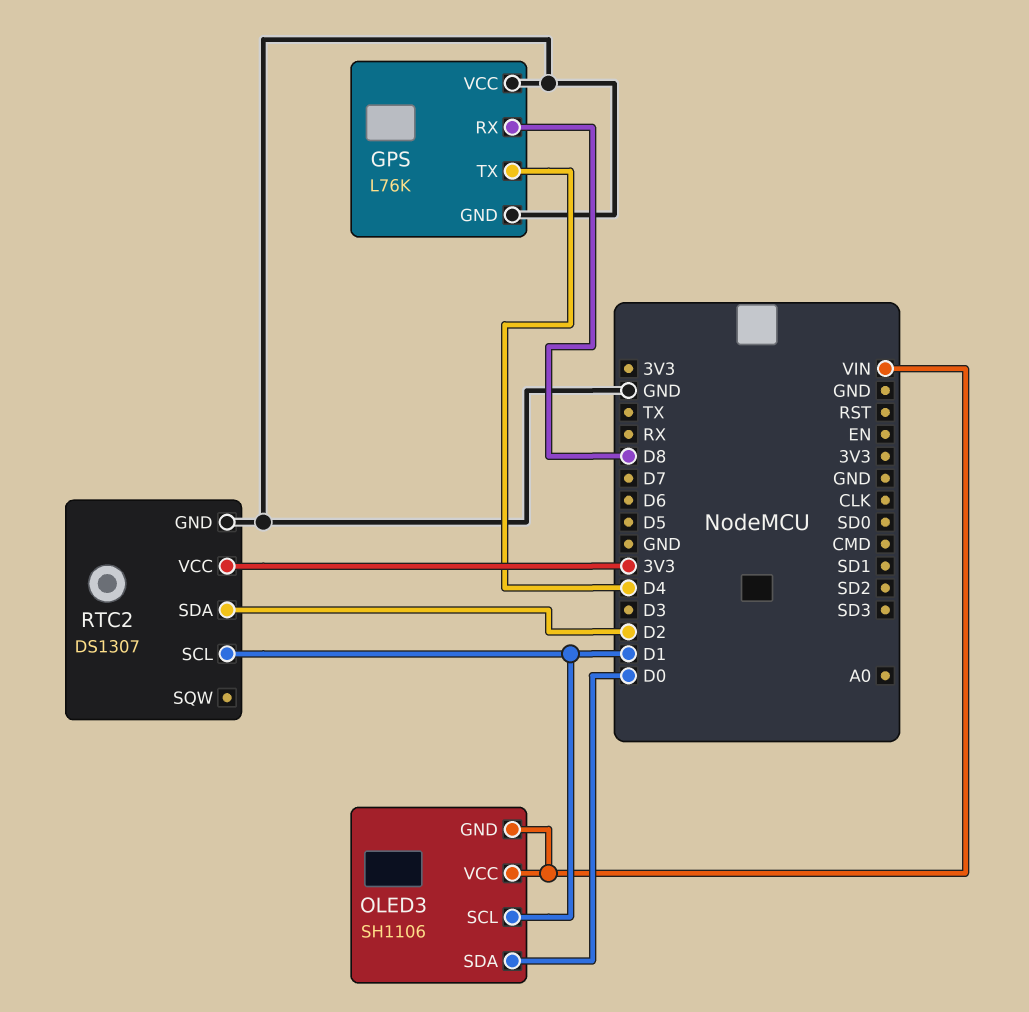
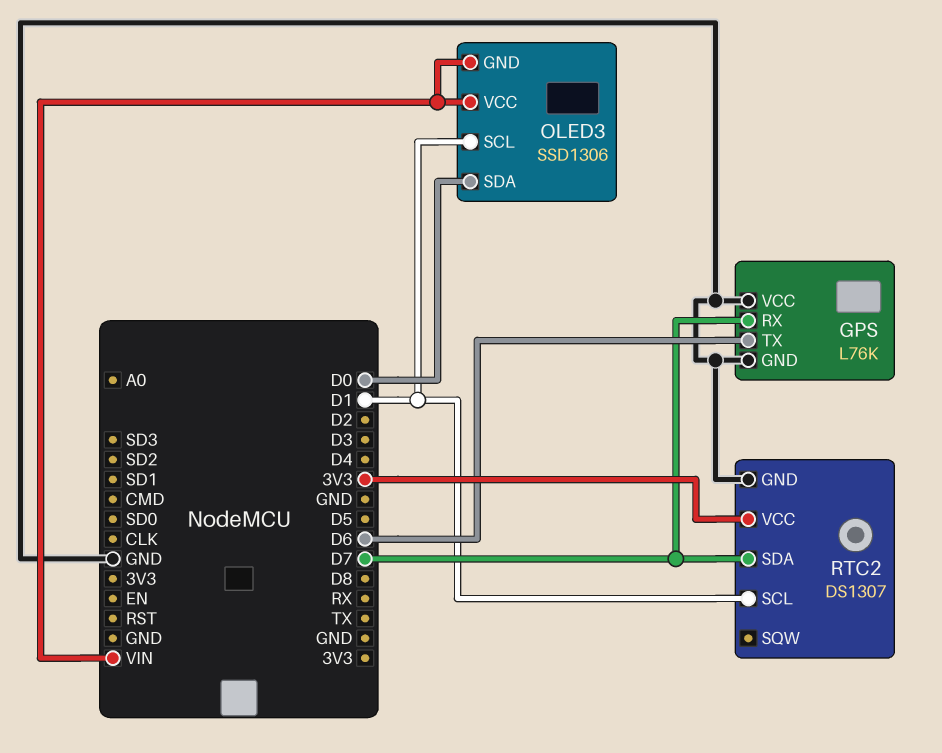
GPS pin RX: D8 -> D7
GPS pin TX: D4 -> D6
OLED3: SH1106 -> SSD1306
RTC2 pin SDA: D2 -> D7

